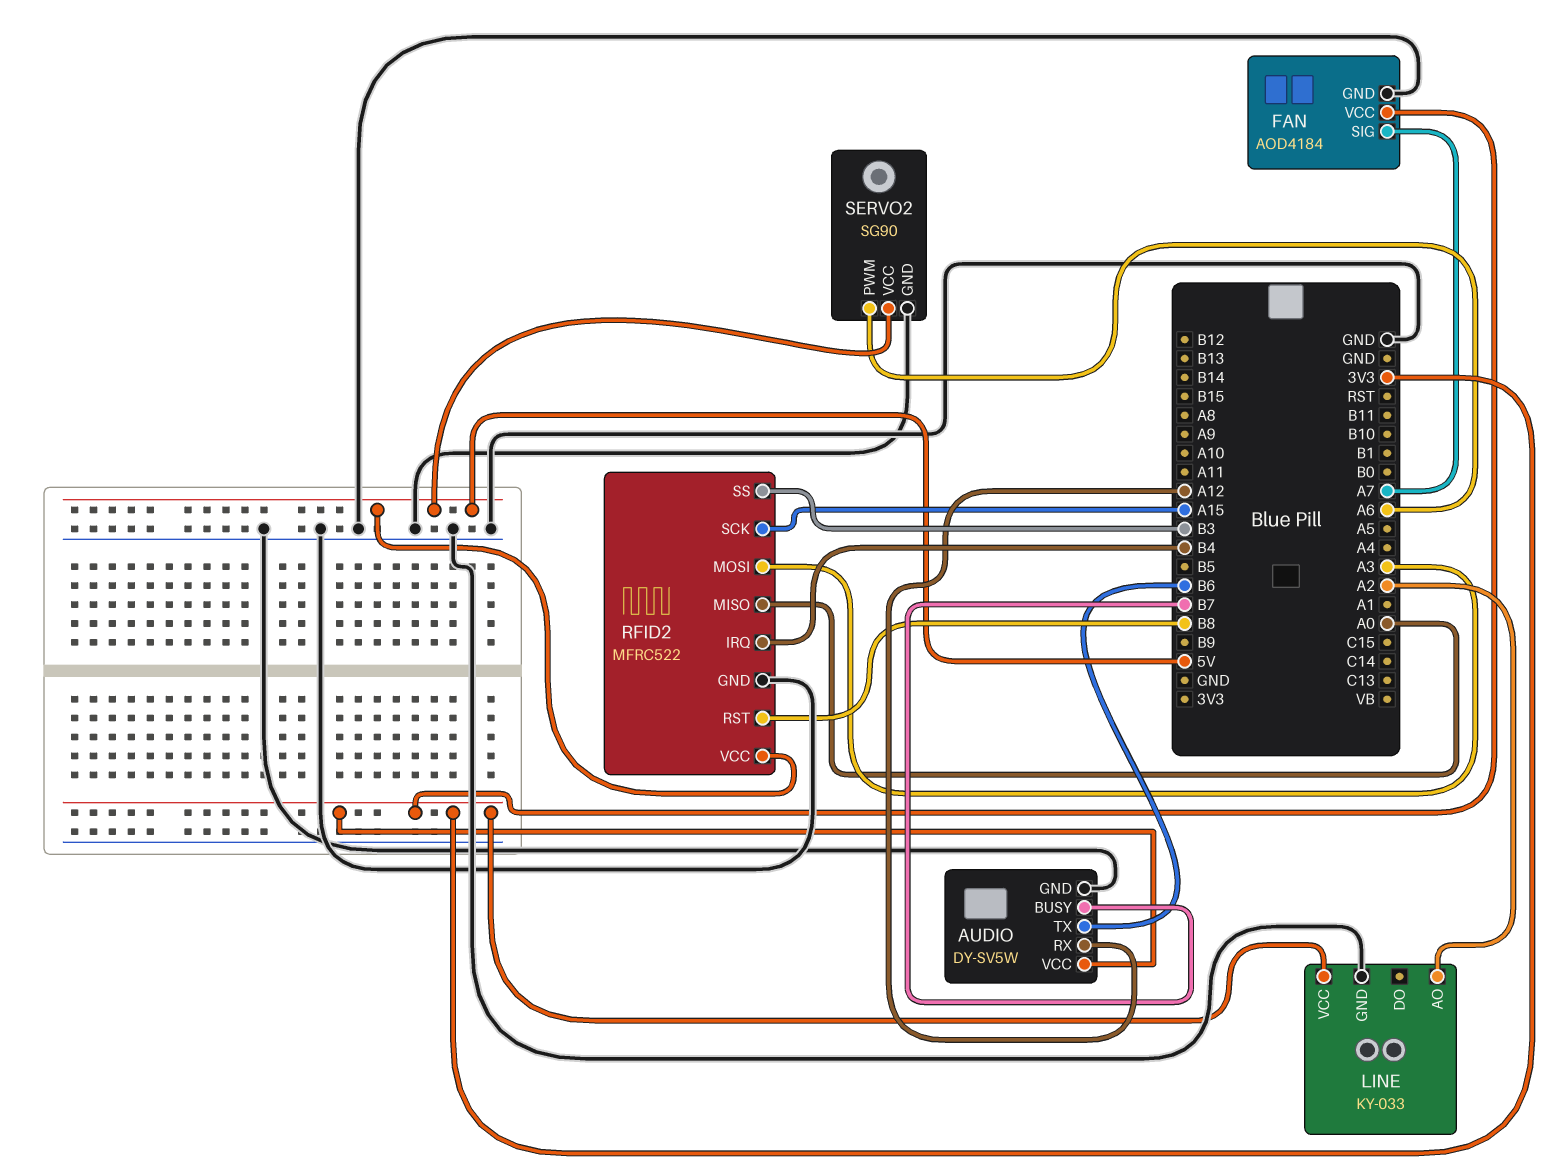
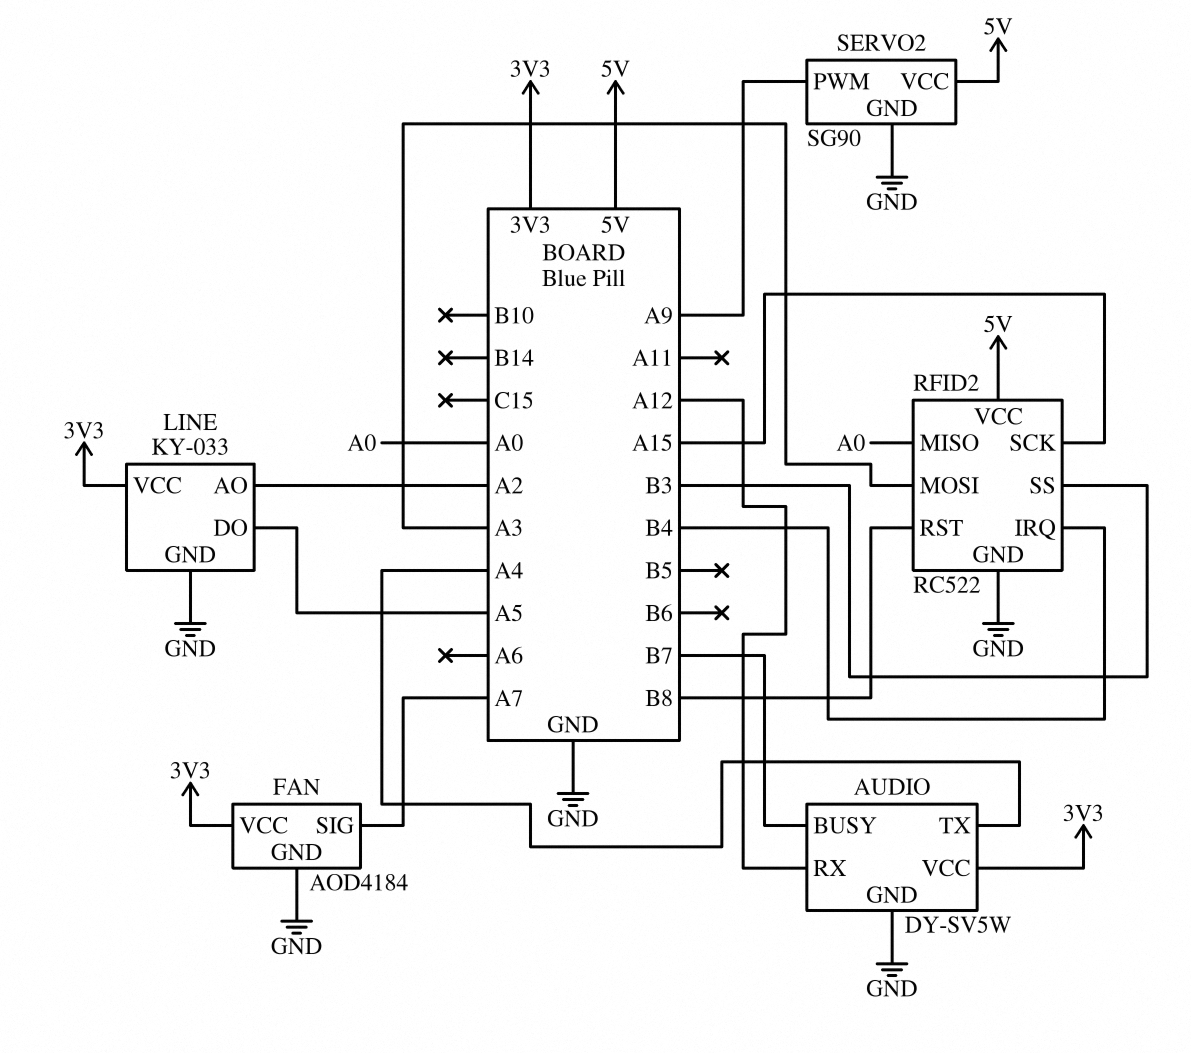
AUDIO pin TX: B6 -> A4
LINE pin DO: none -> A5
RFID2: MFRC522 -> RC522
SERVO2 pin PWM: A6 -> A9

